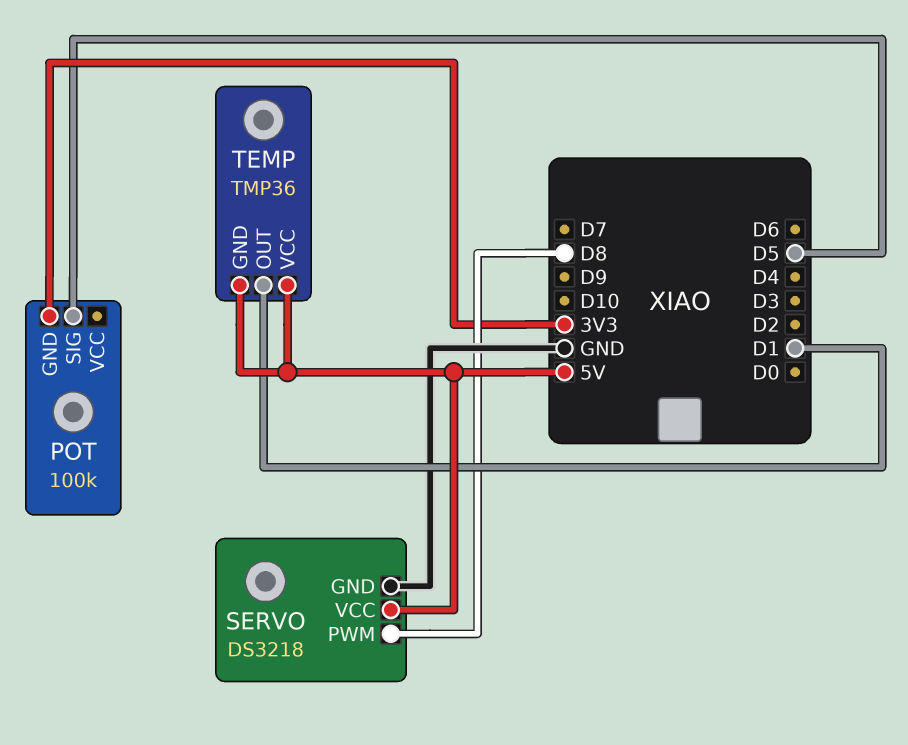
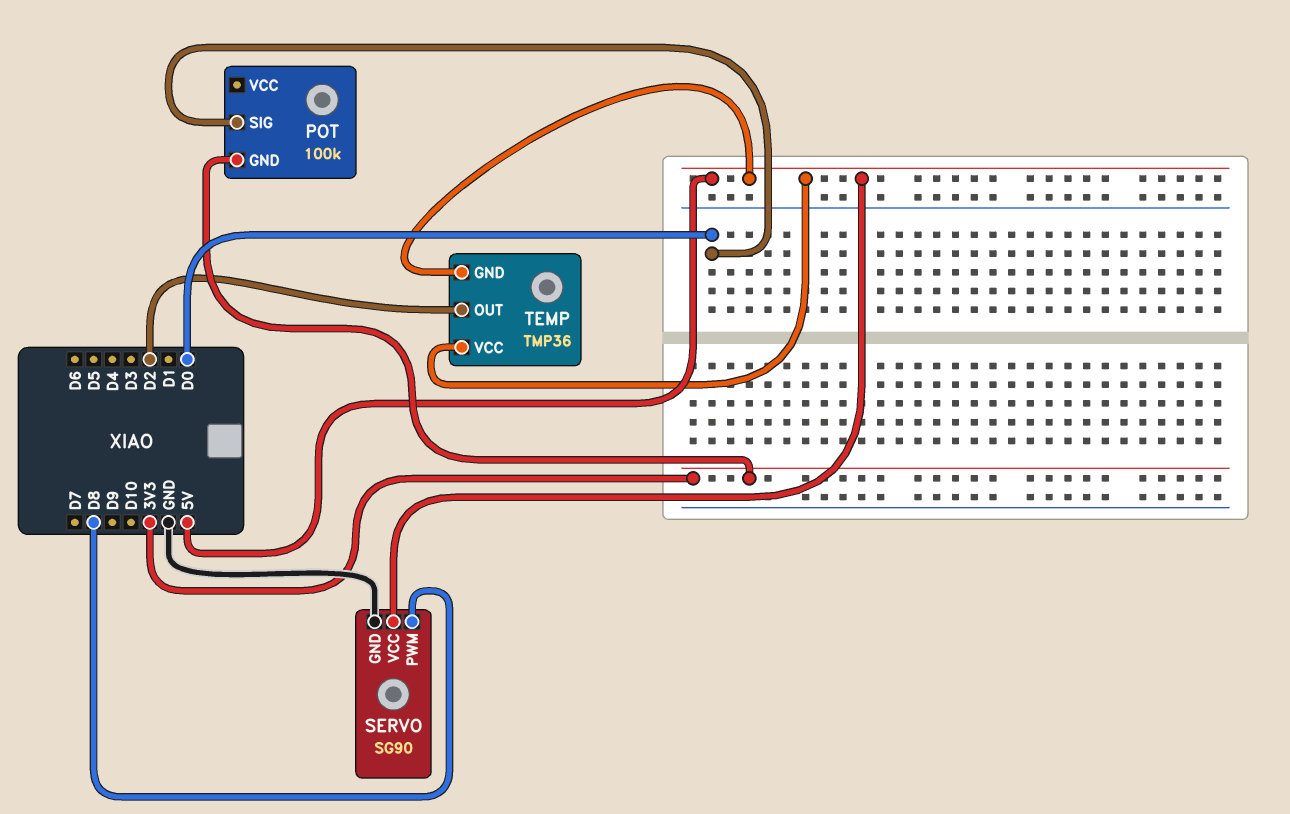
POT pin SIG: D5 -> D0
SERVO: DS3218 -> SG90
TEMP pin OUT: D1 -> D2

